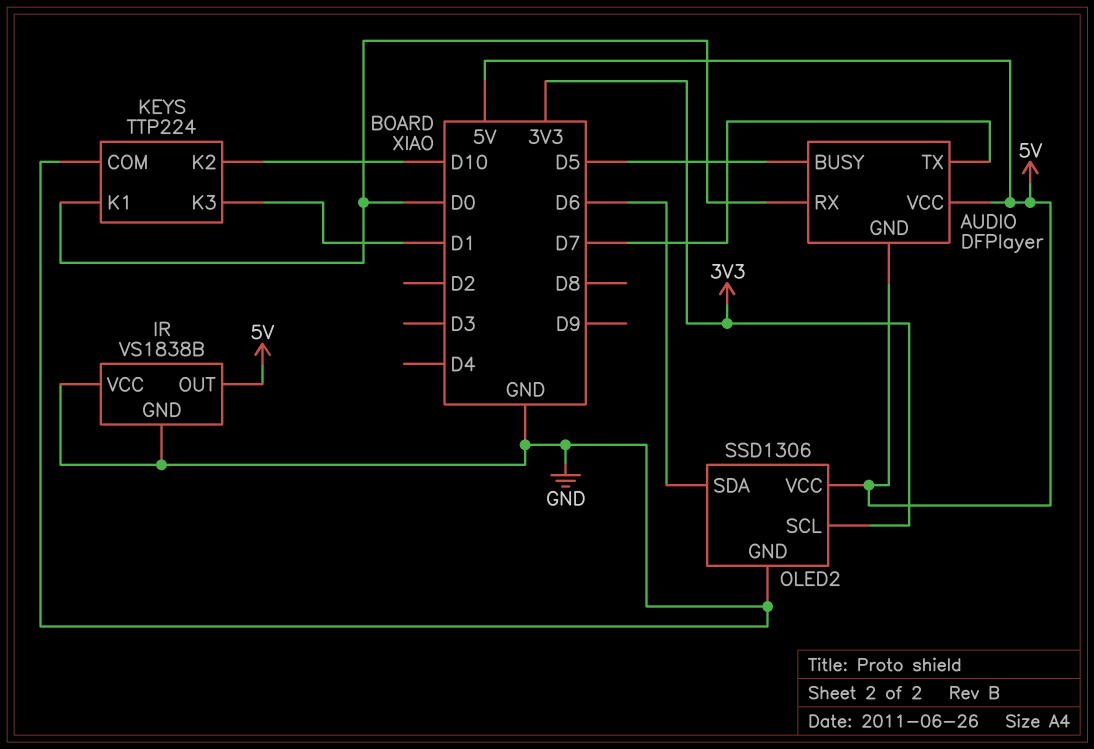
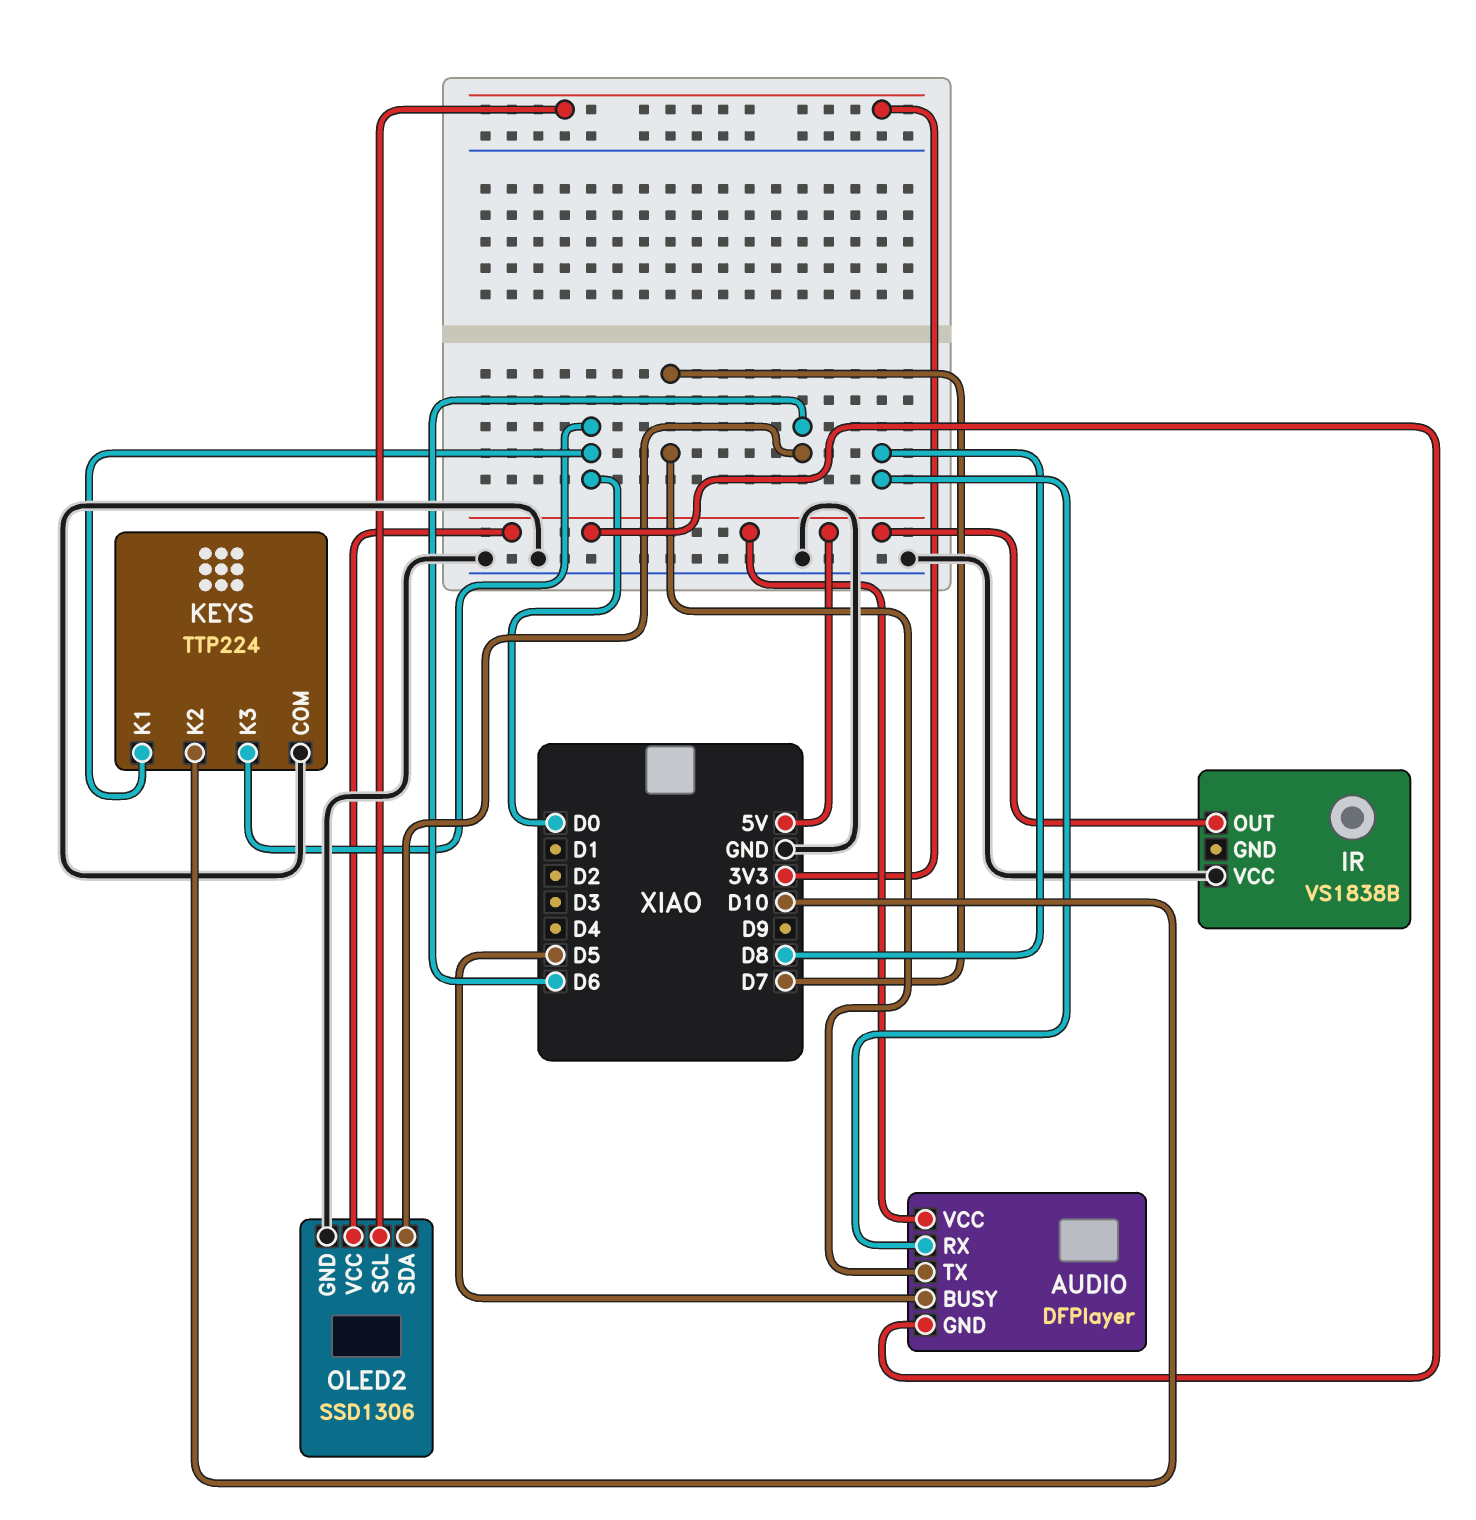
AUDIO pin RX: D0 -> D8
IR pin GND: GND -> none
KEYS pin K3: D1 -> D0

